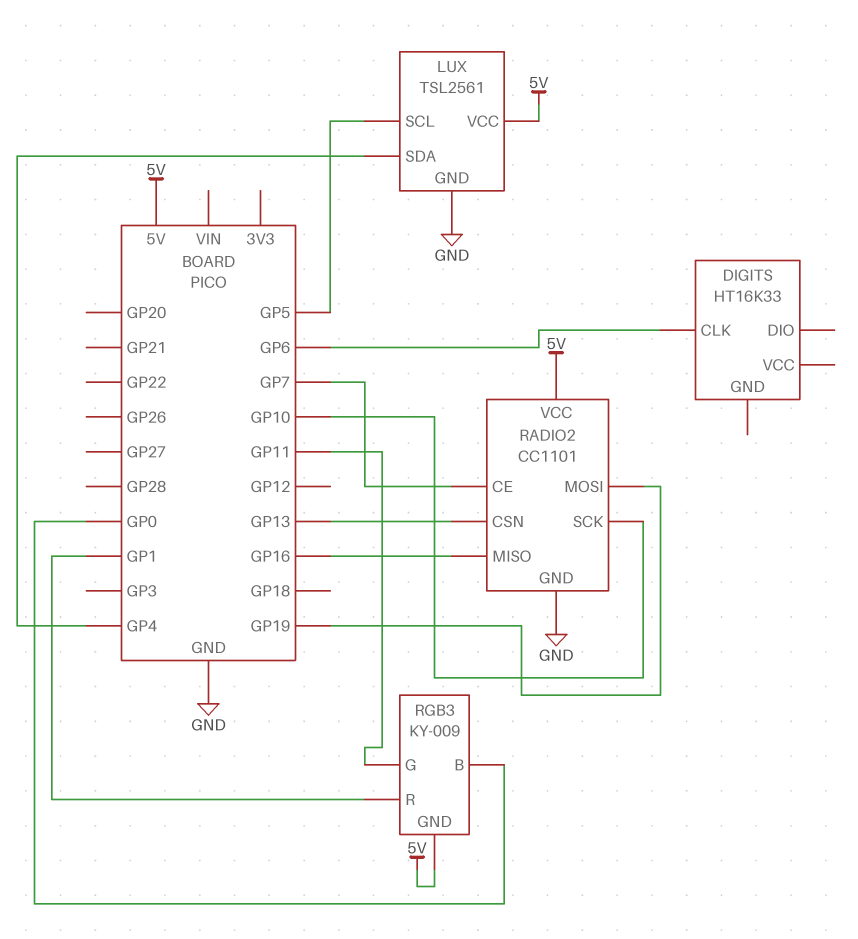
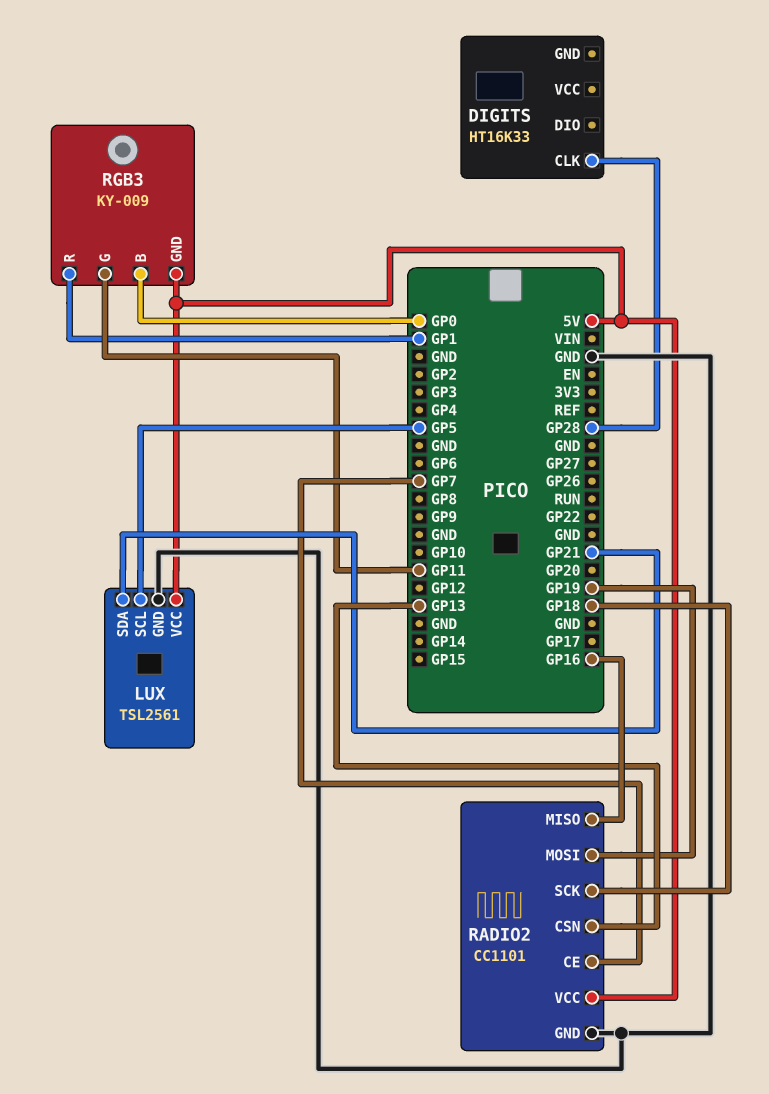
DIGITS pin CLK: GP6 -> GP28
LUX pin SDA: GP4 -> GP21
RADIO2 pin SCK: GP10 -> GP18

